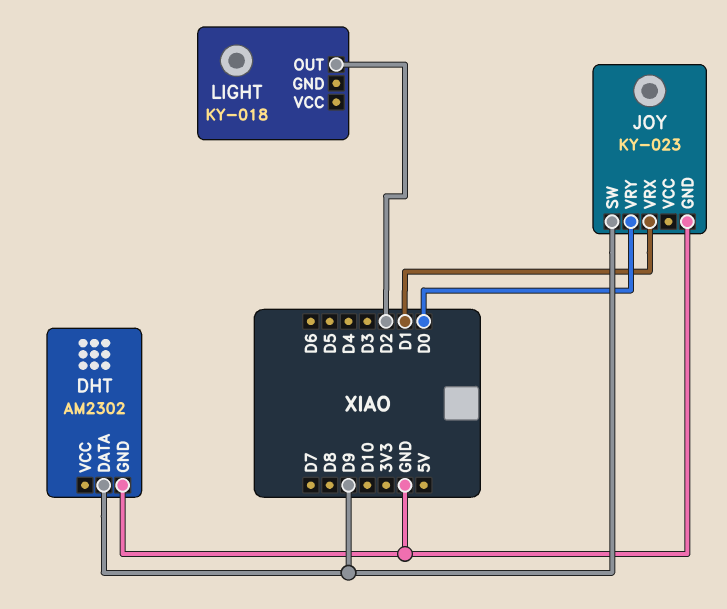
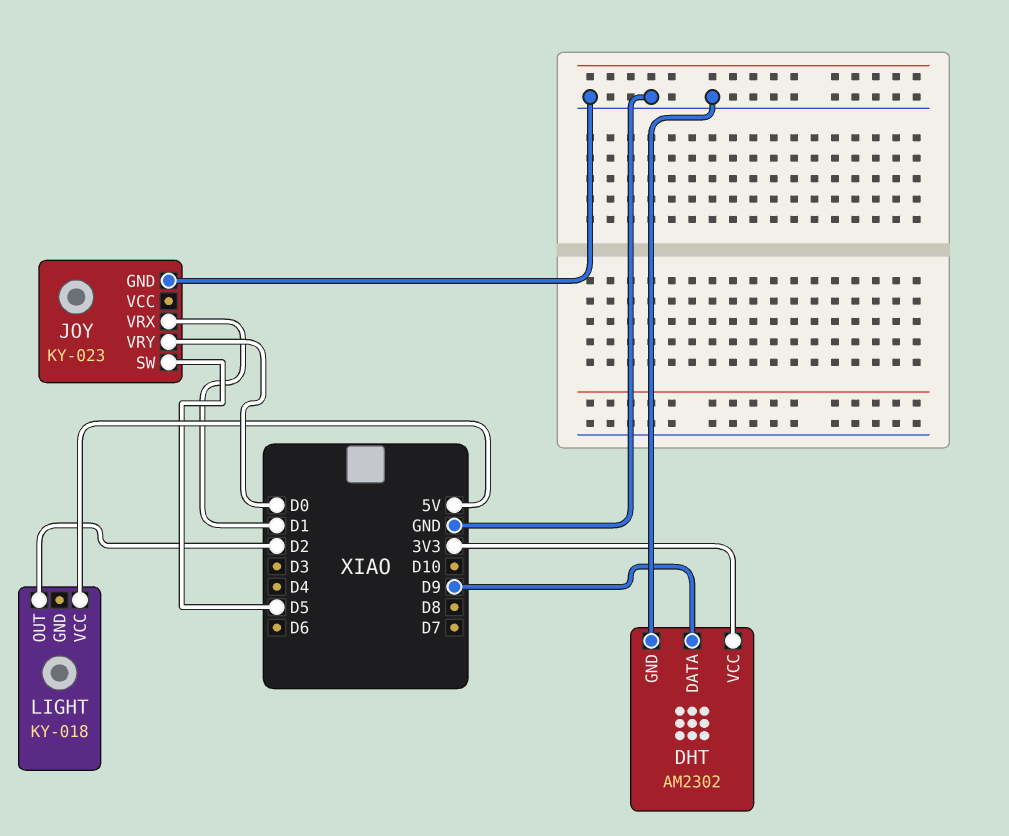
DHT pin VCC: none -> 3V3
JOY pin SW: D9 -> D5
LIGHT pin VCC: none -> 5V

